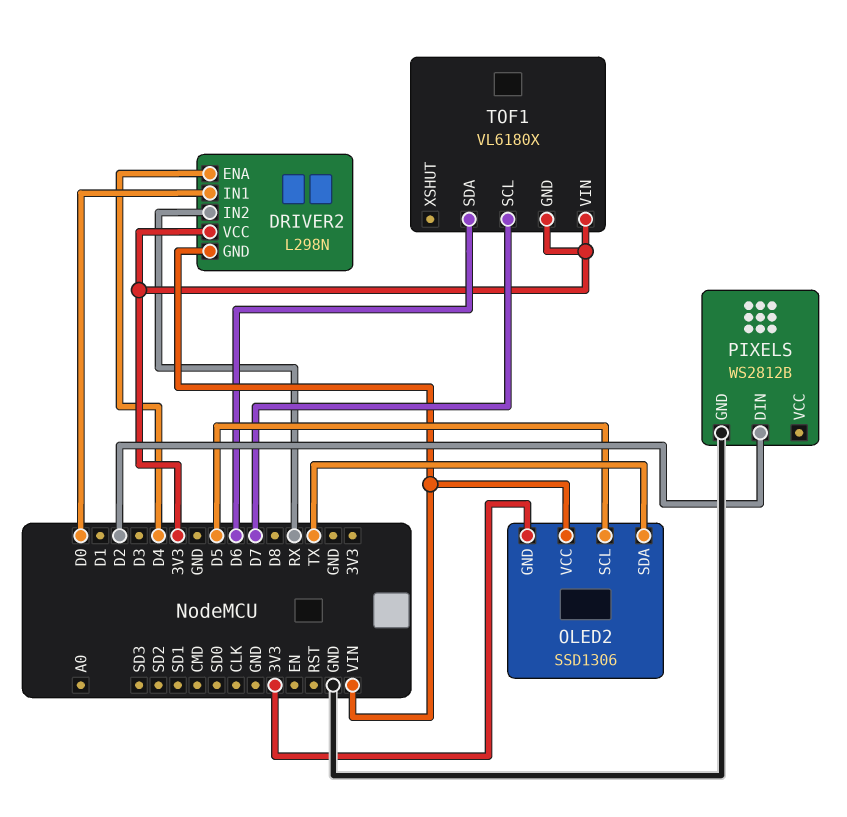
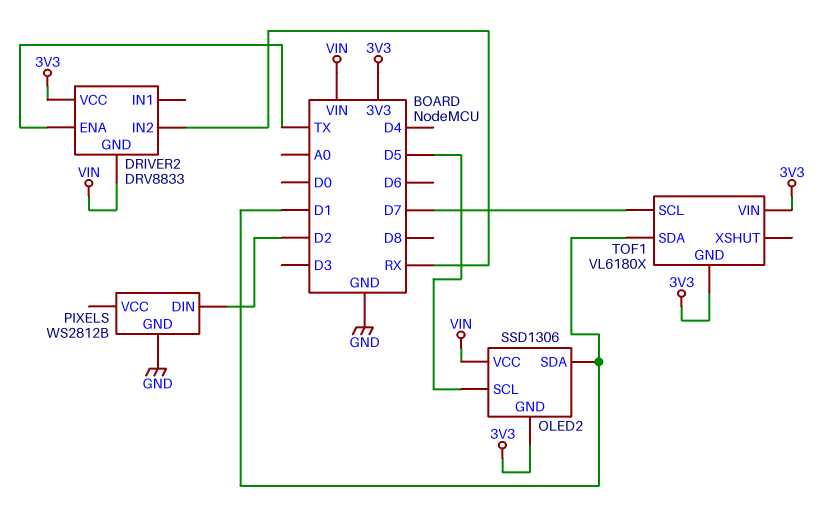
DRIVER2: L298N -> DRV8833
DRIVER2 pin ENA: D4 -> TX
DRIVER2 pin IN1: D0 -> none
OLED2 pin SDA: TX -> D1
TOF1 pin SDA: D6 -> D1

